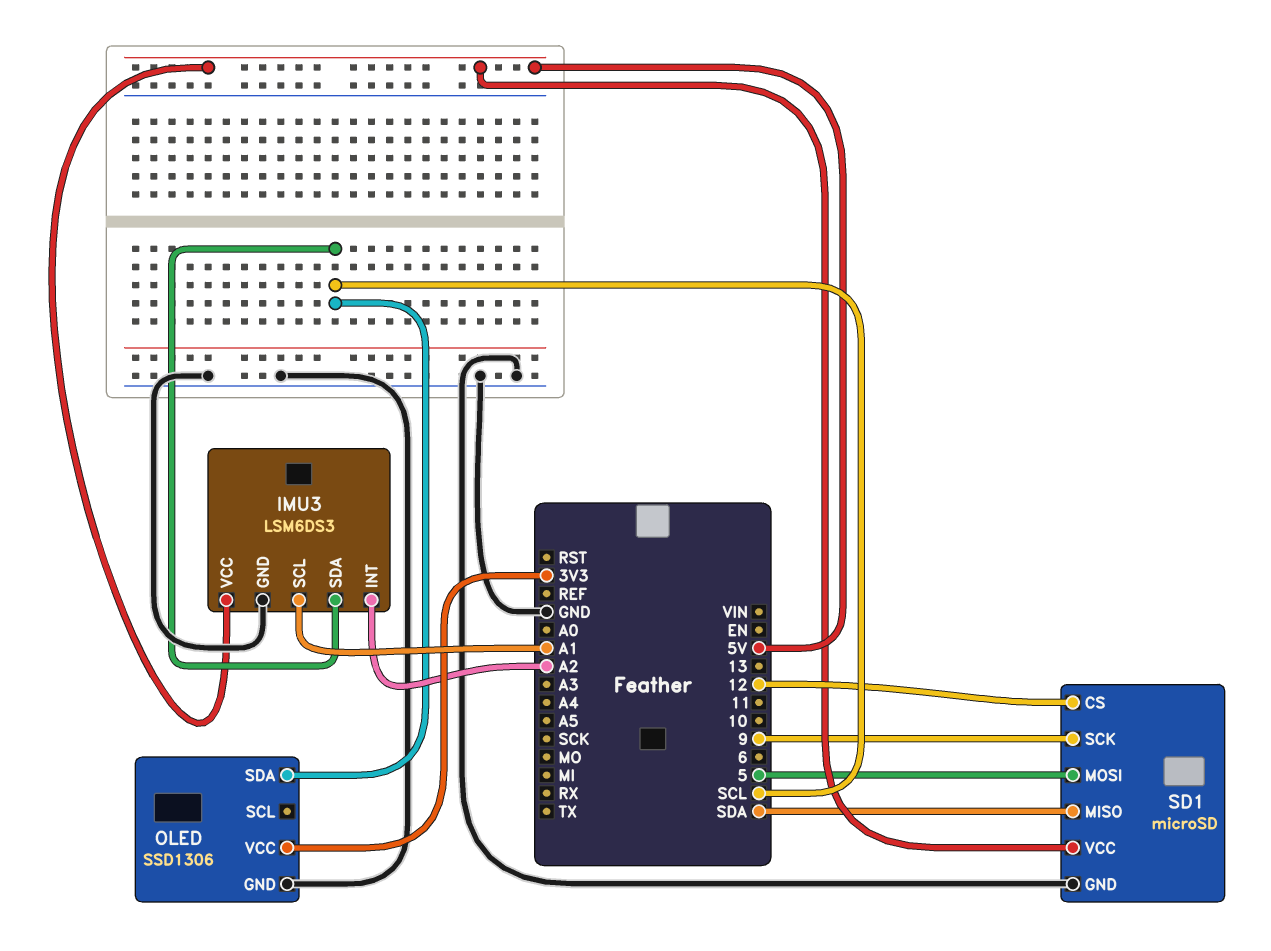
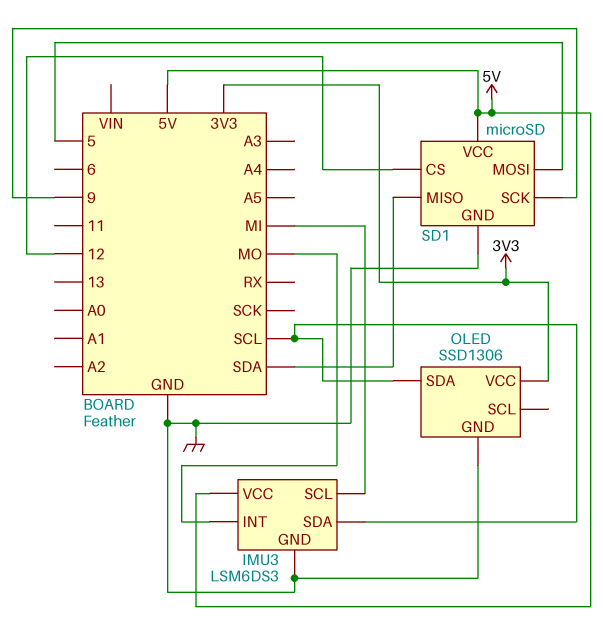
IMU3 pin INT: A2 -> MO
IMU3 pin SCL: A1 -> MI

